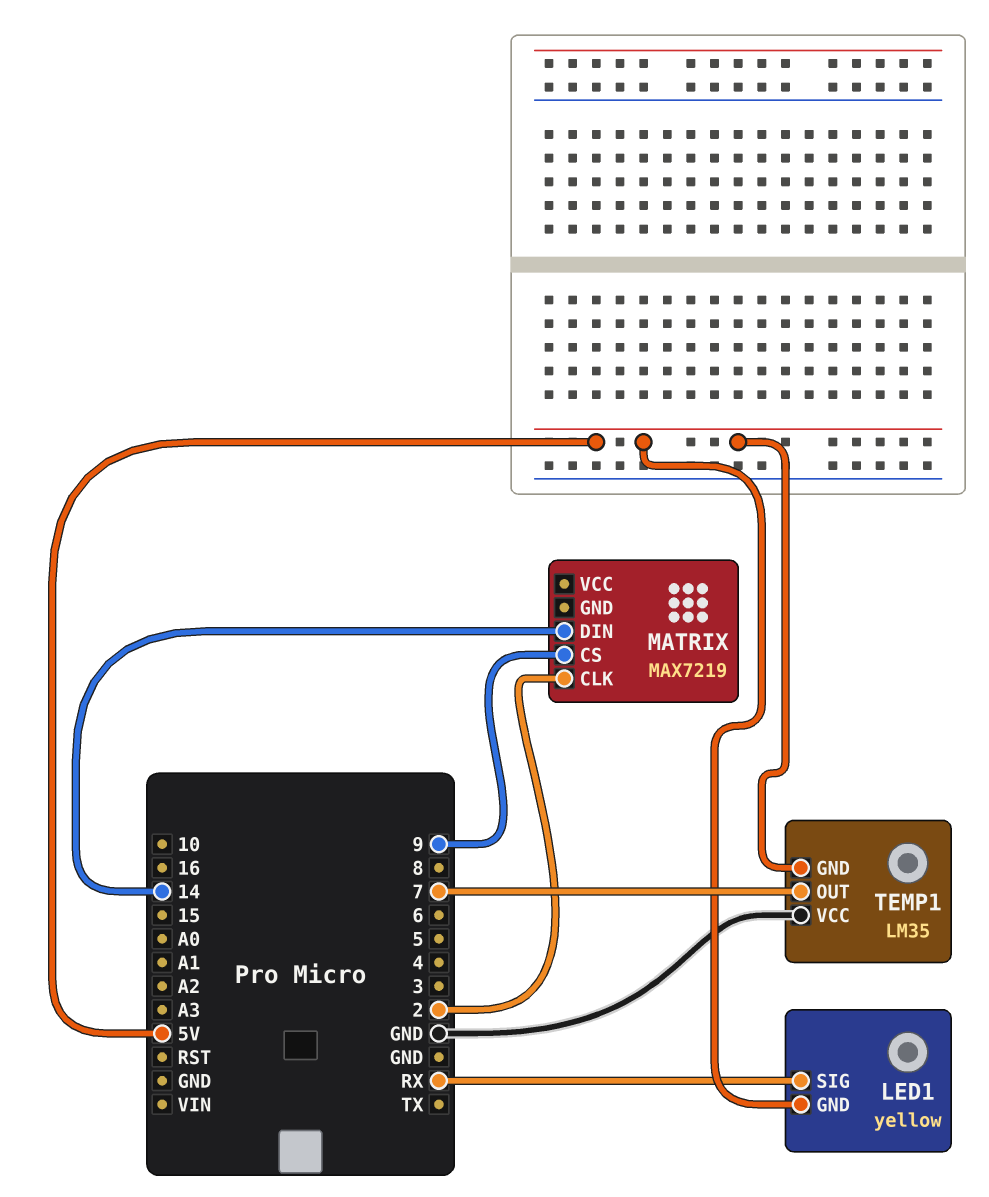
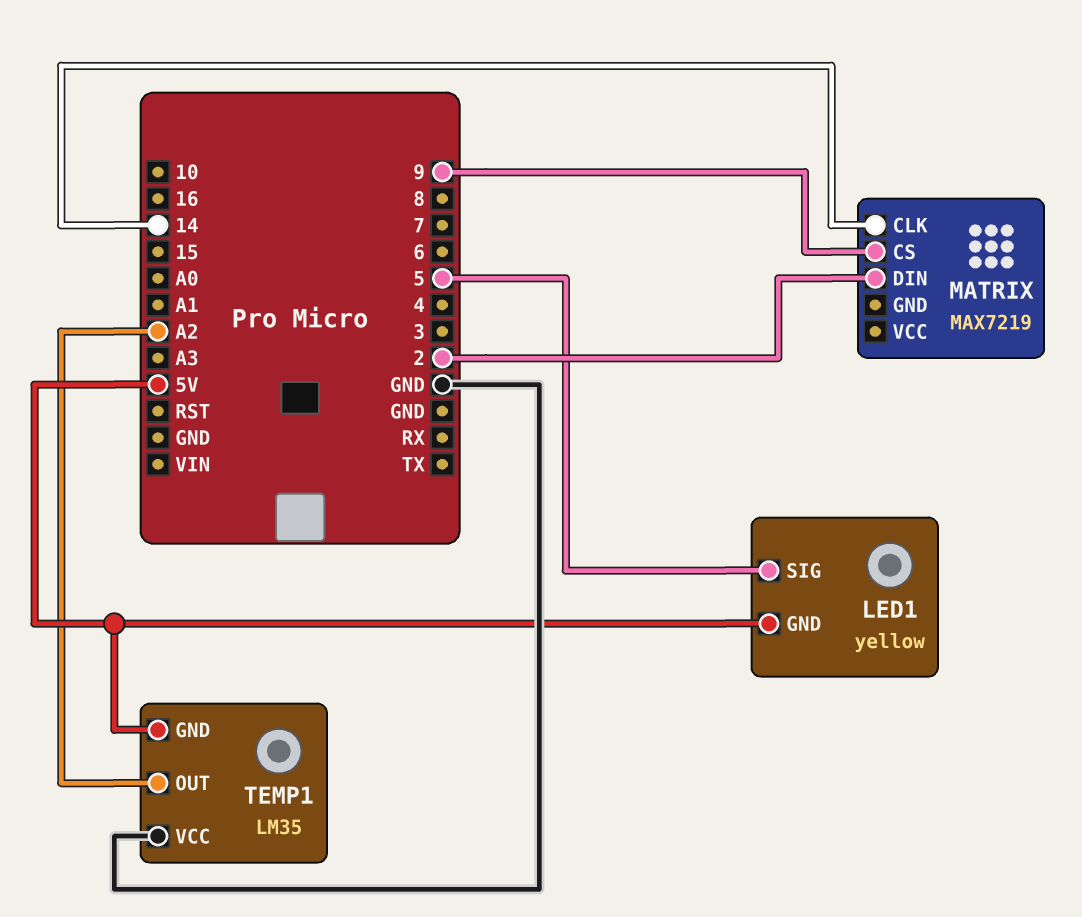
LED1 pin SIG: RX -> 5
MATRIX pin CLK: 2 -> 14
MATRIX pin DIN: 14 -> 2
TEMP1 pin OUT: 7 -> A2

